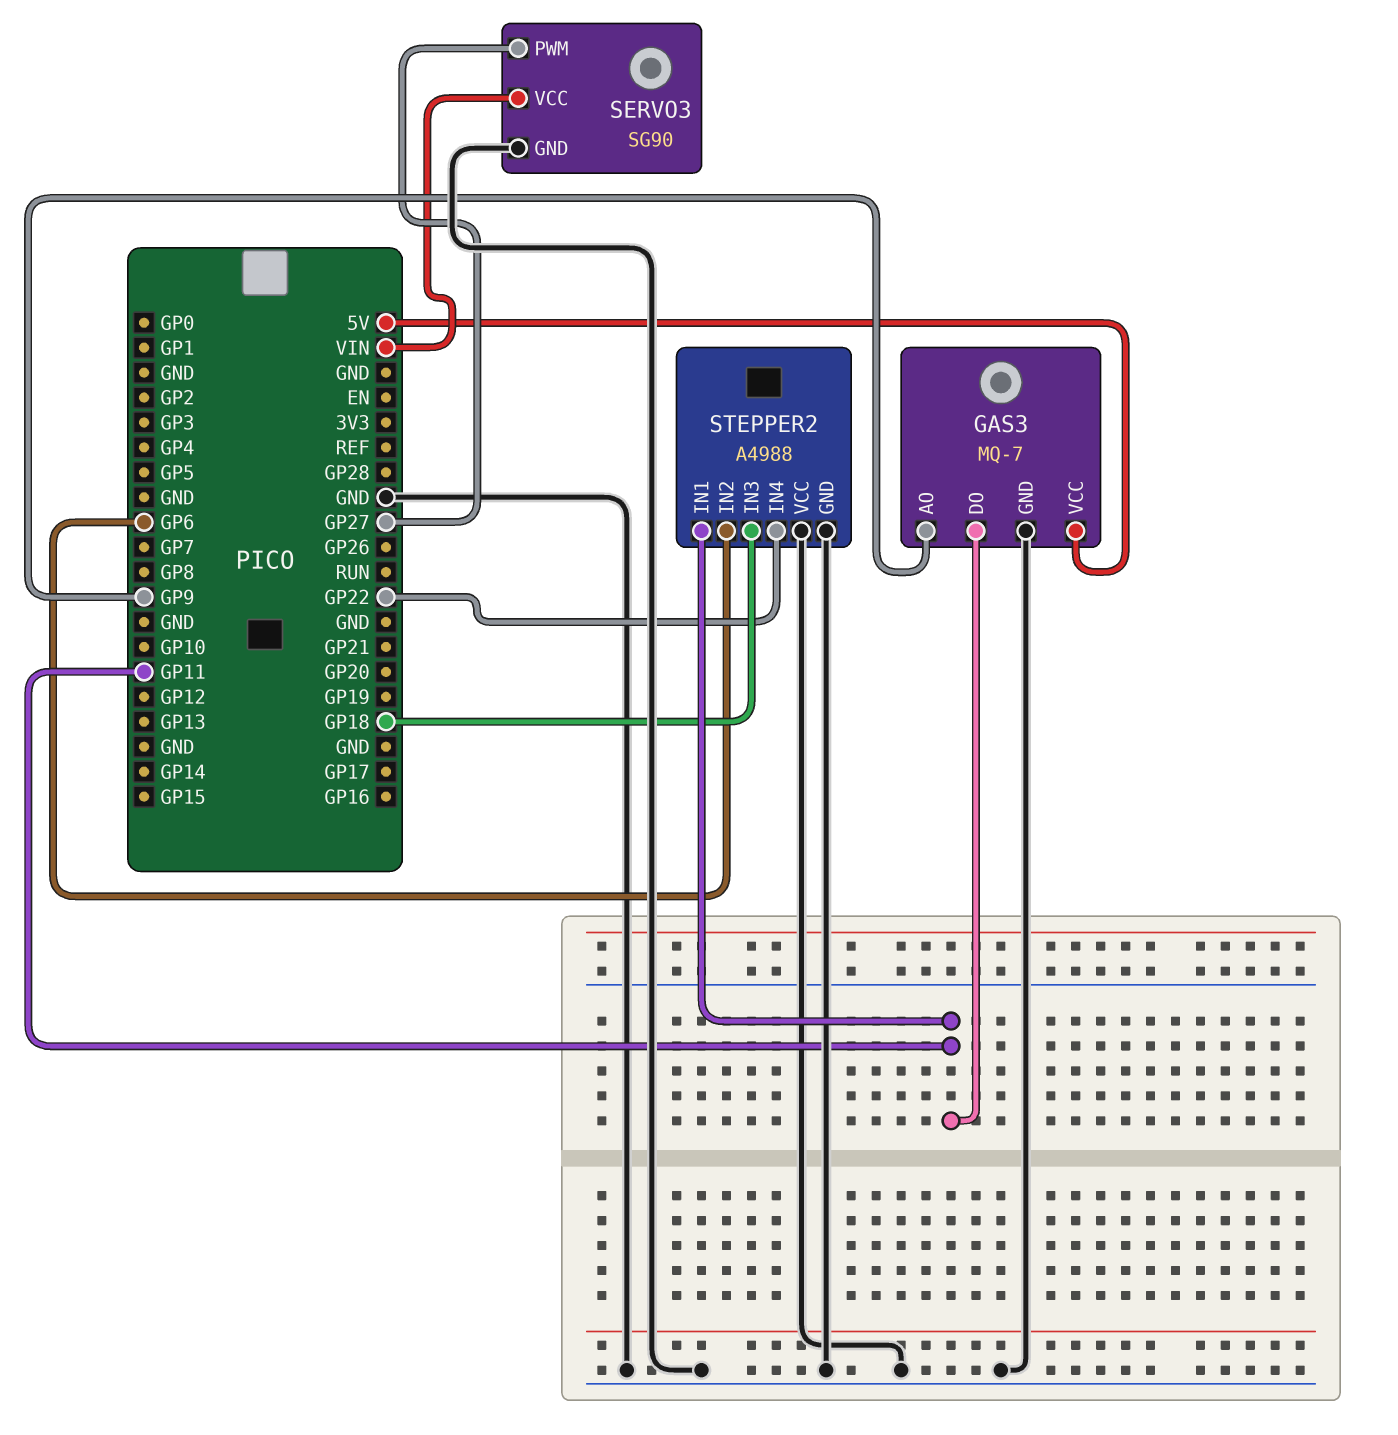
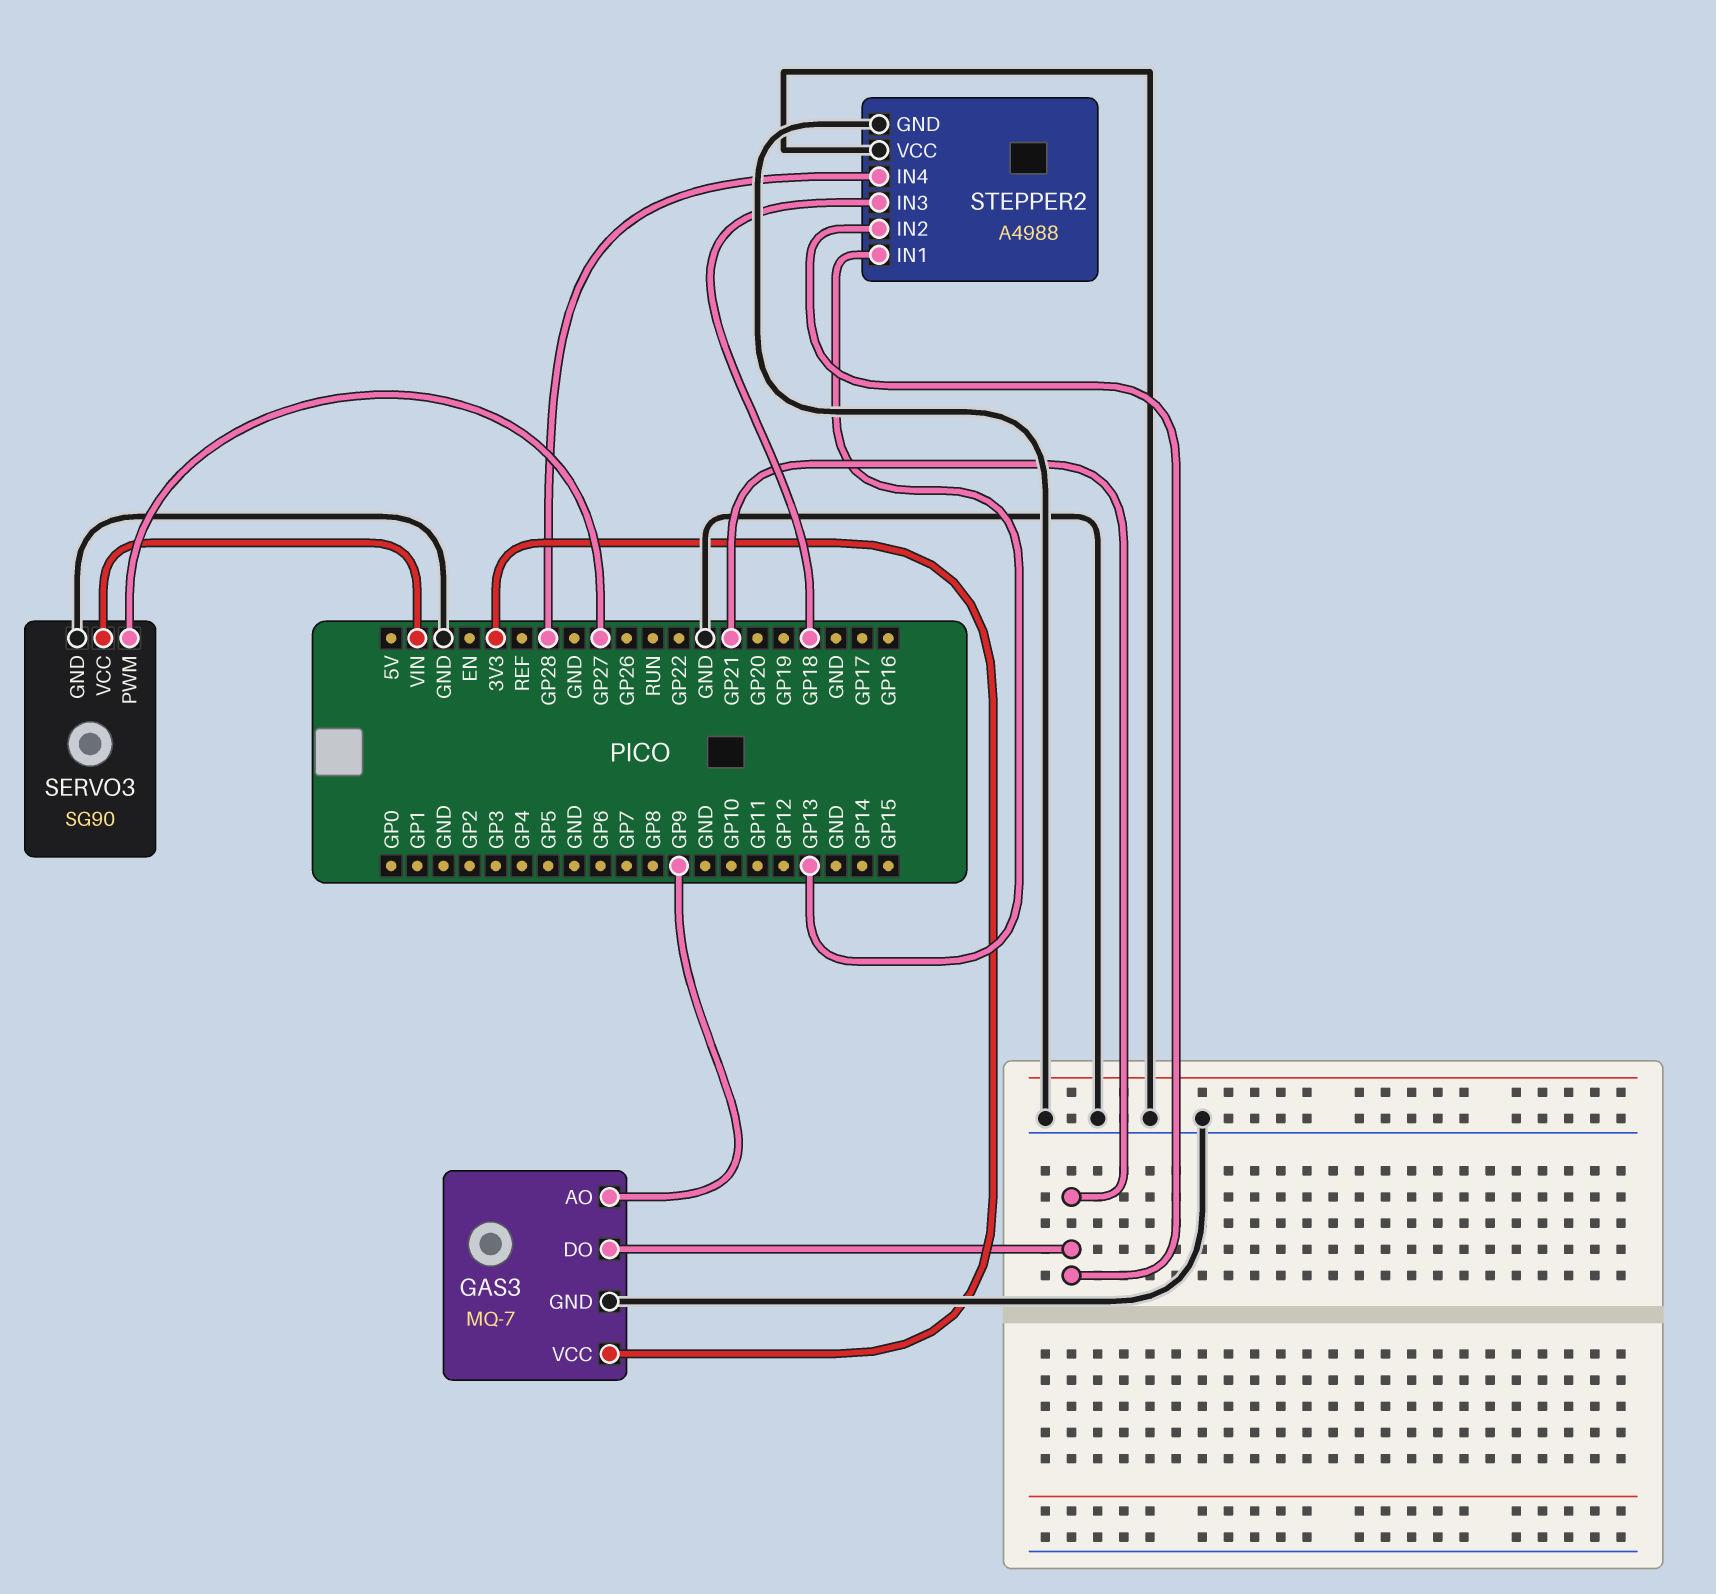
GAS3 pin DO: GP11 -> GP21
GAS3 pin VCC: 5V -> 3V3
STEPPER2 pin IN1: GP11 -> GP13
STEPPER2 pin IN2: GP6 -> GP21
STEPPER2 pin IN4: GP22 -> GP28

